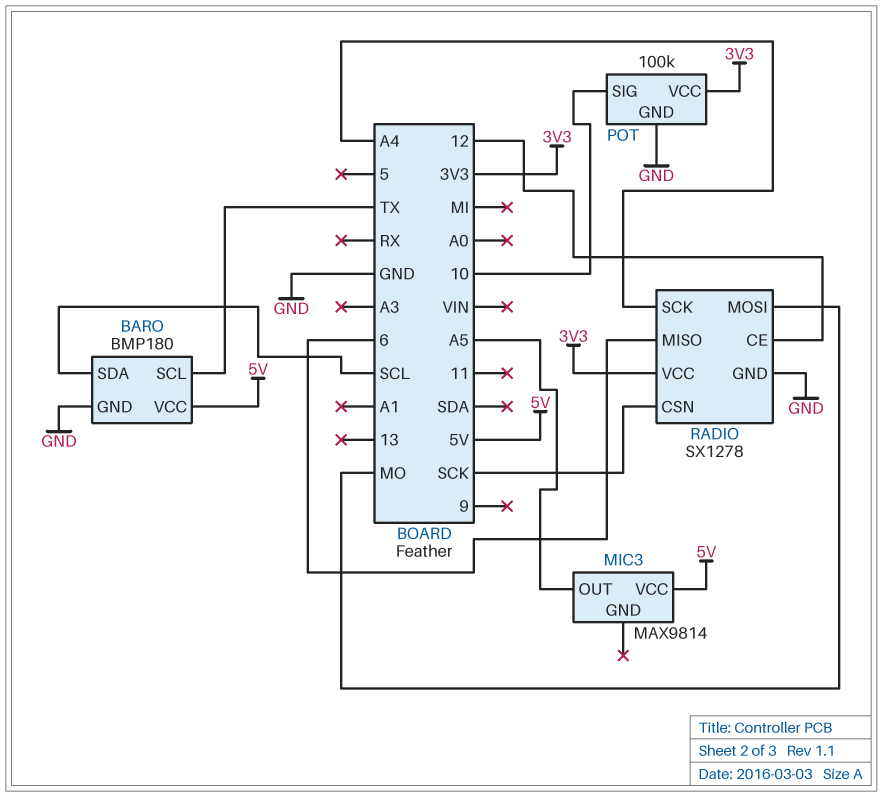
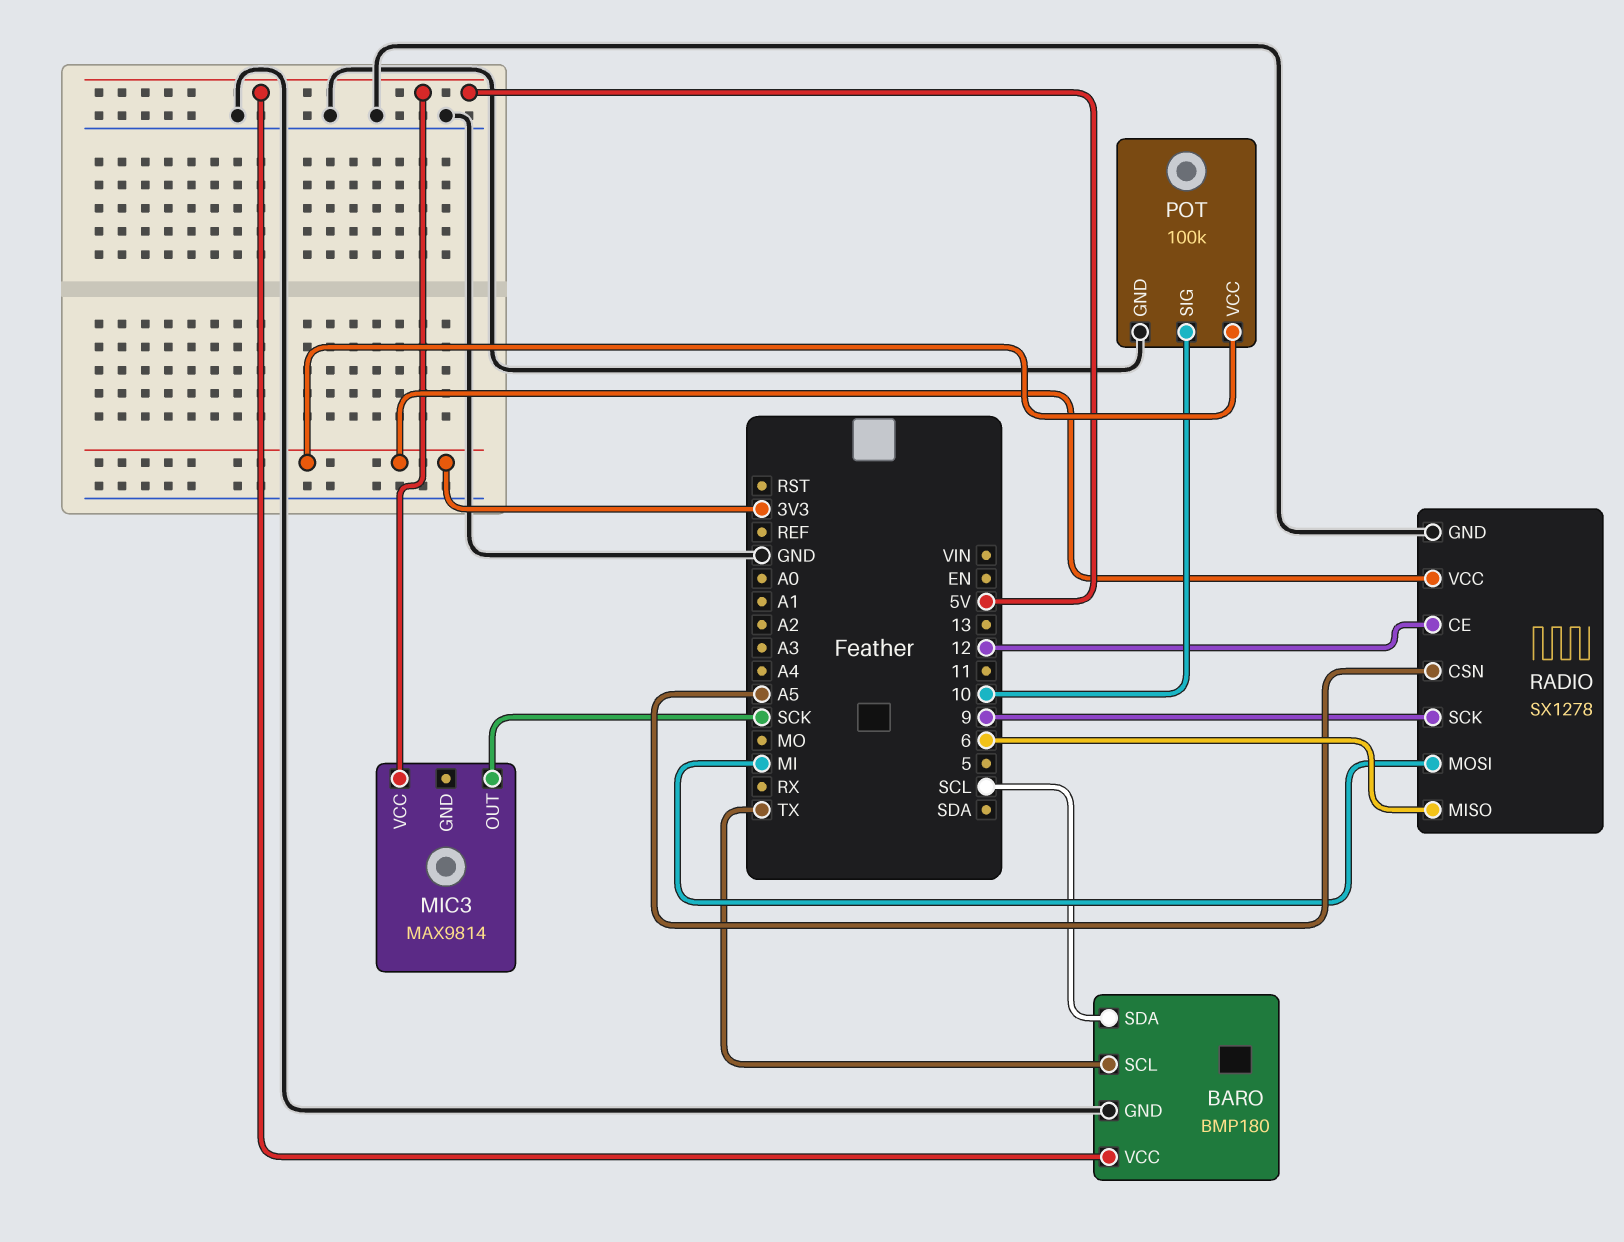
MIC3 pin OUT: A5 -> SCK
RADIO pin CSN: SCK -> A5
RADIO pin MOSI: MO -> MI
RADIO pin SCK: A4 -> 9

